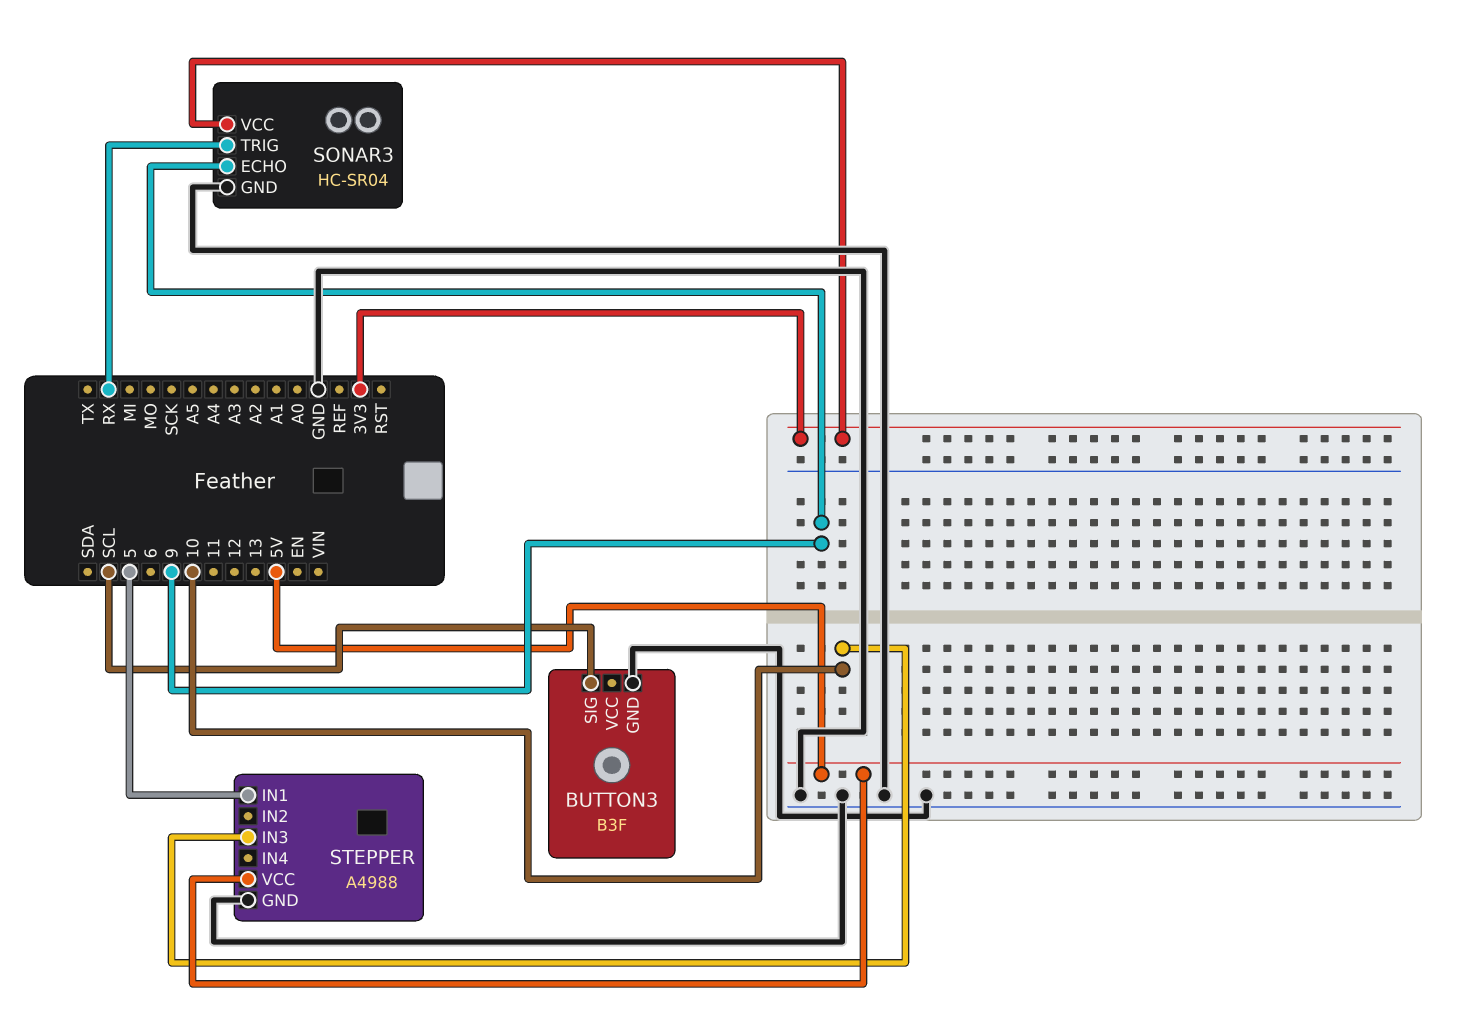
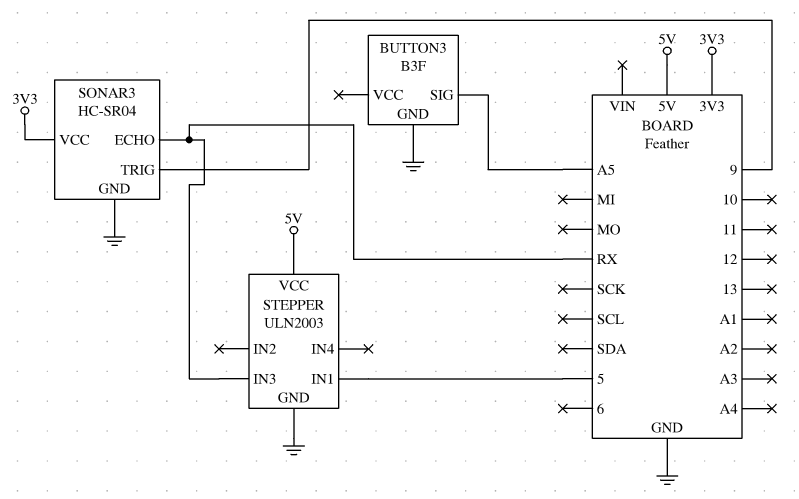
BUTTON3 pin SIG: SCL -> A5
SONAR3 pin ECHO: 9 -> RX
SONAR3 pin TRIG: RX -> 9
STEPPER: A4988 -> ULN2003
STEPPER pin IN3: 10 -> RX

